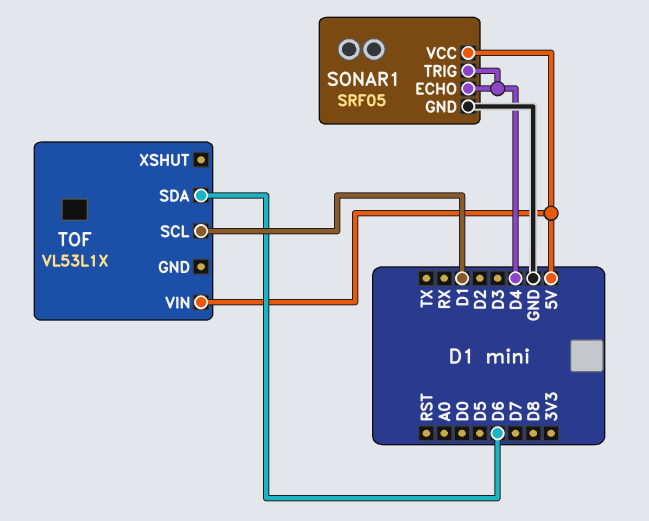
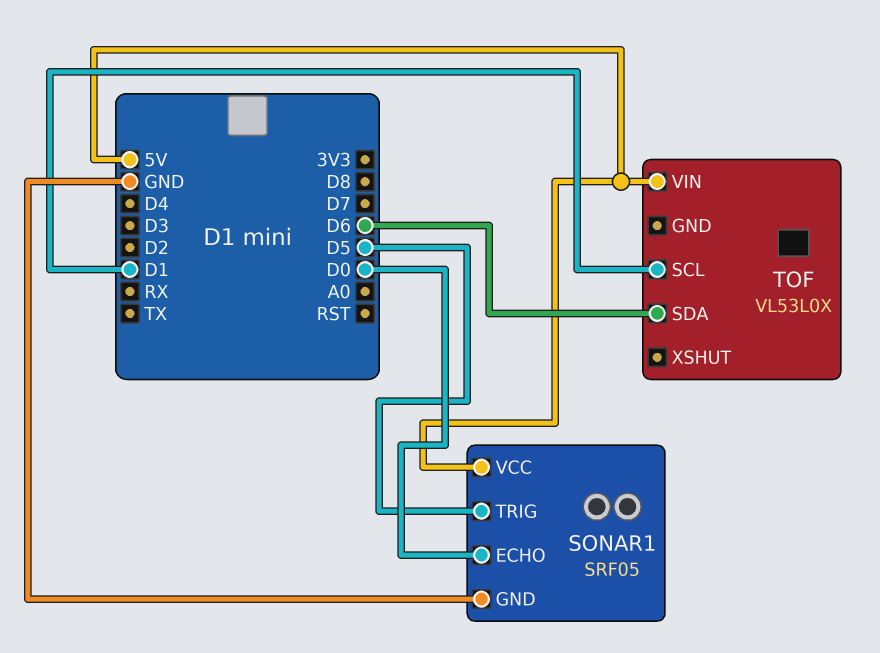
SONAR1 pin ECHO: D4 -> D0
SONAR1 pin TRIG: D4 -> D5
TOF: VL53L1X -> VL53L0X

